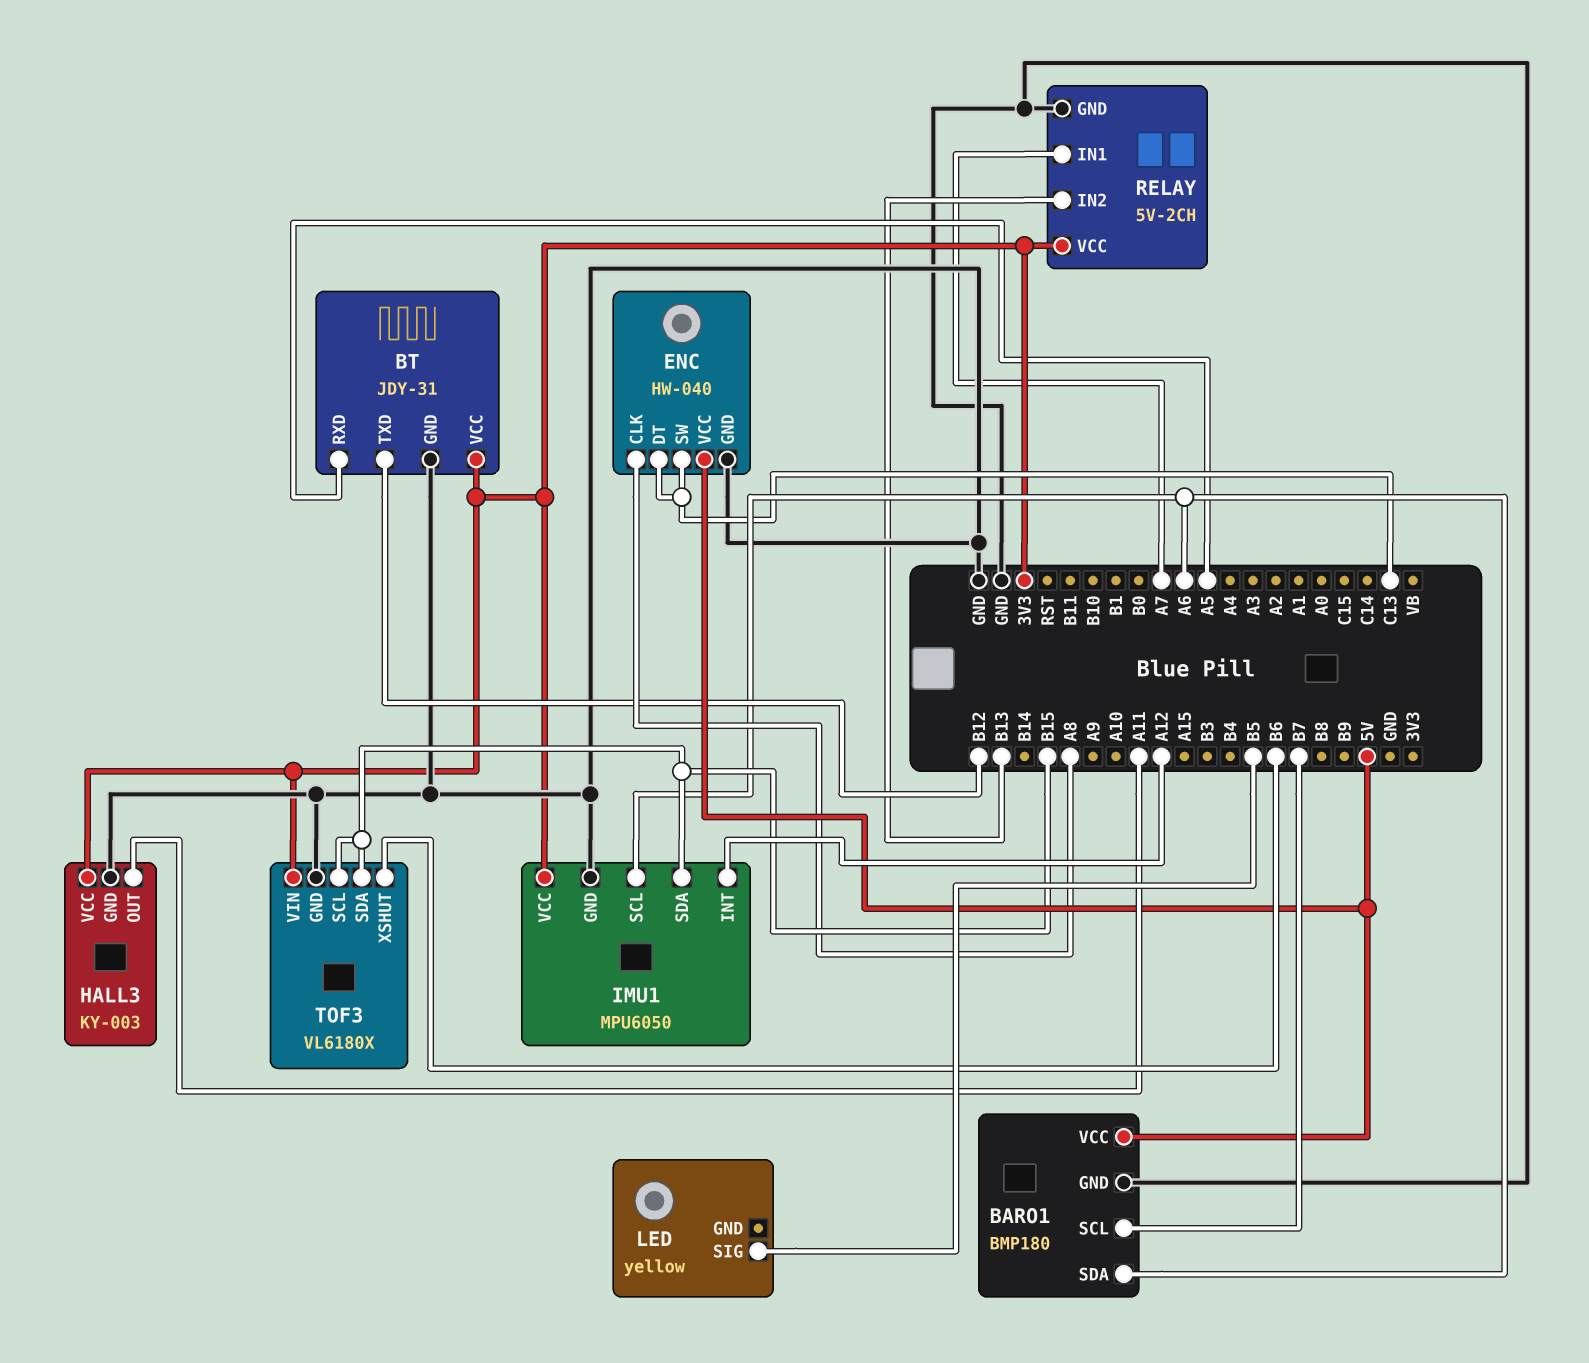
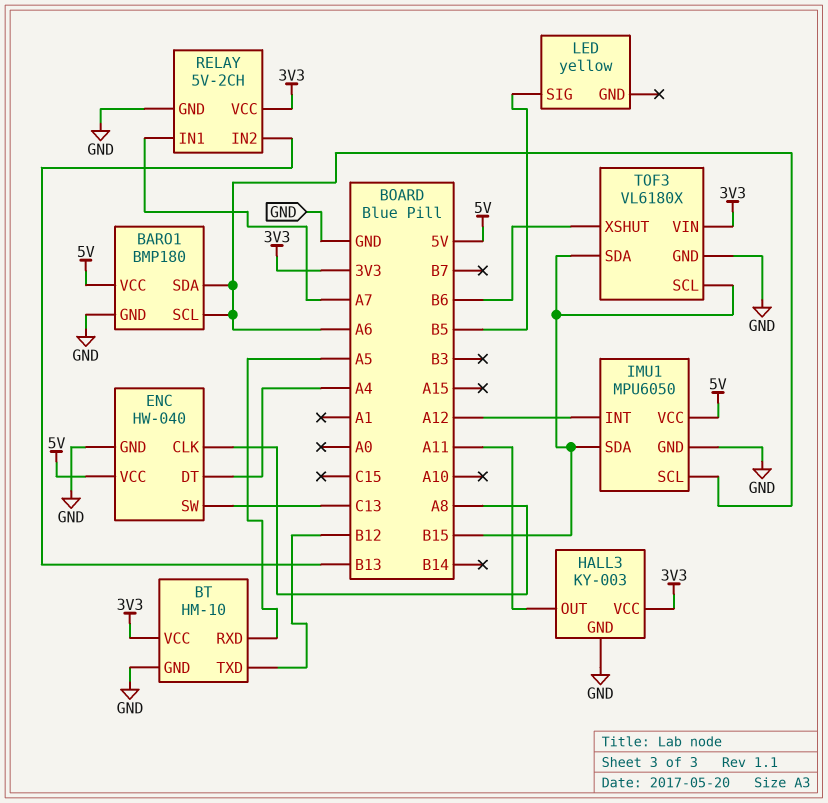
BARO1 pin SCL: B7 -> A6
BT: JDY-31 -> HM-10
ENC pin DT: C13 -> A4
IMU1 pin VCC: 3V3 -> 5V

